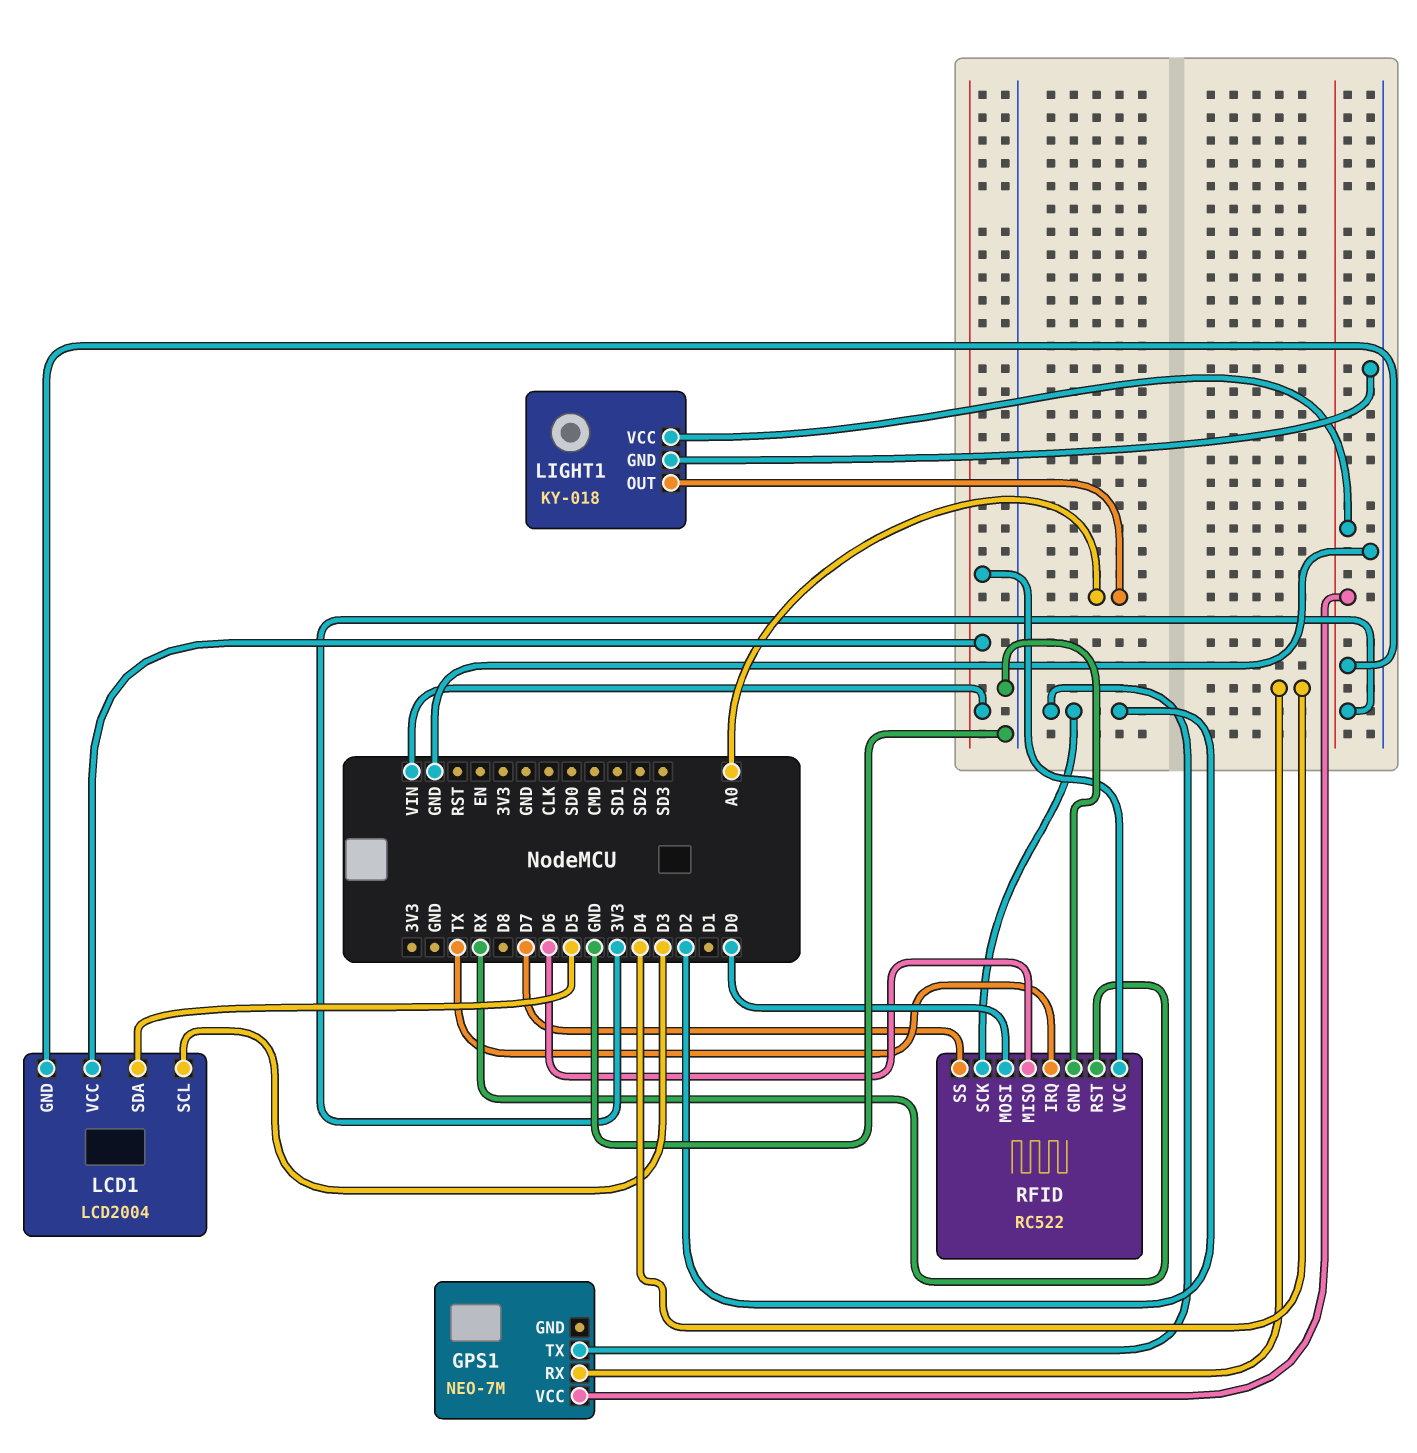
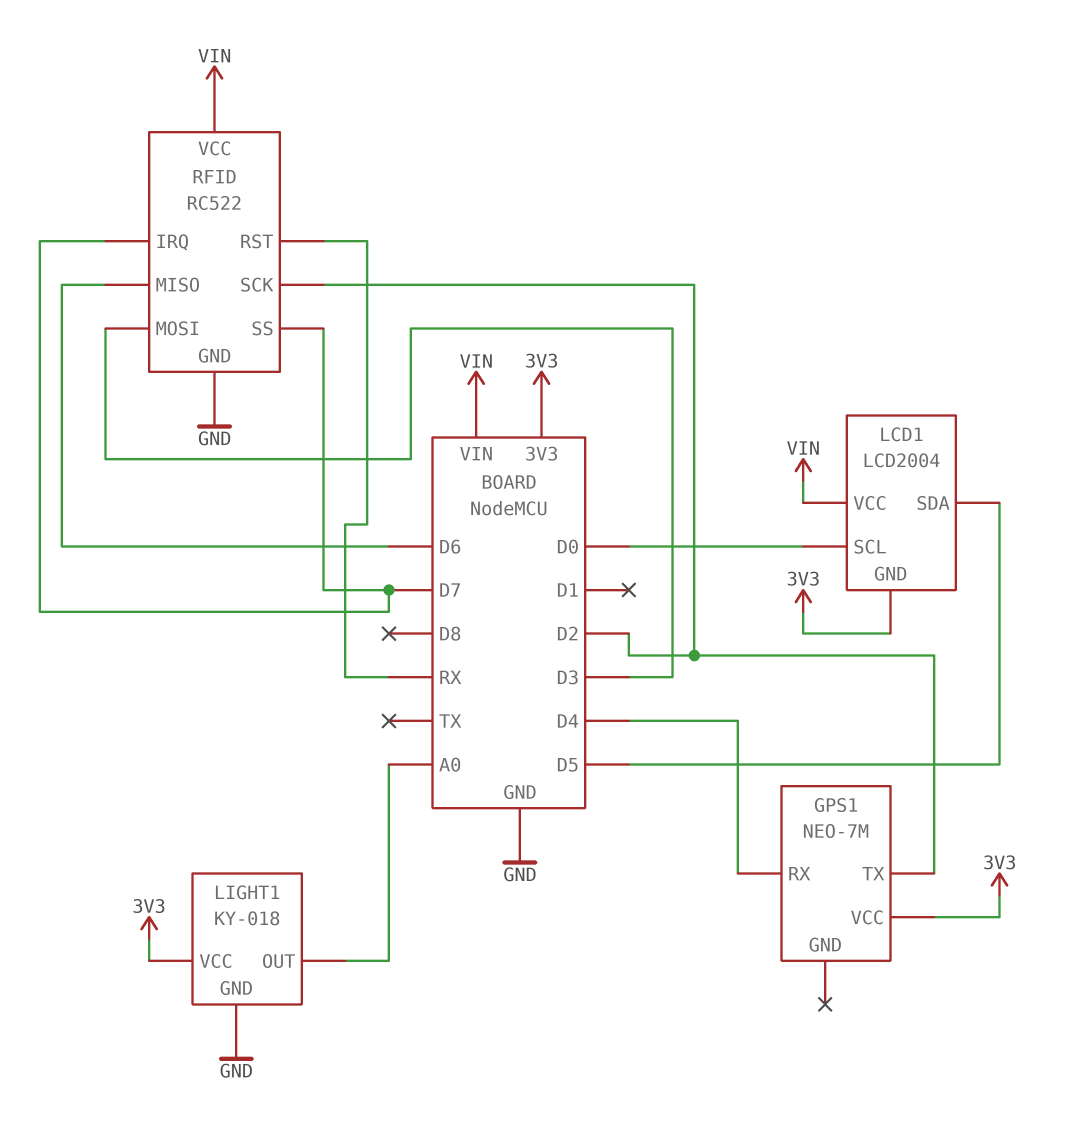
LCD1 pin SCL: D3 -> D0
RFID pin IRQ: TX -> D7
RFID pin MOSI: D0 -> D3

